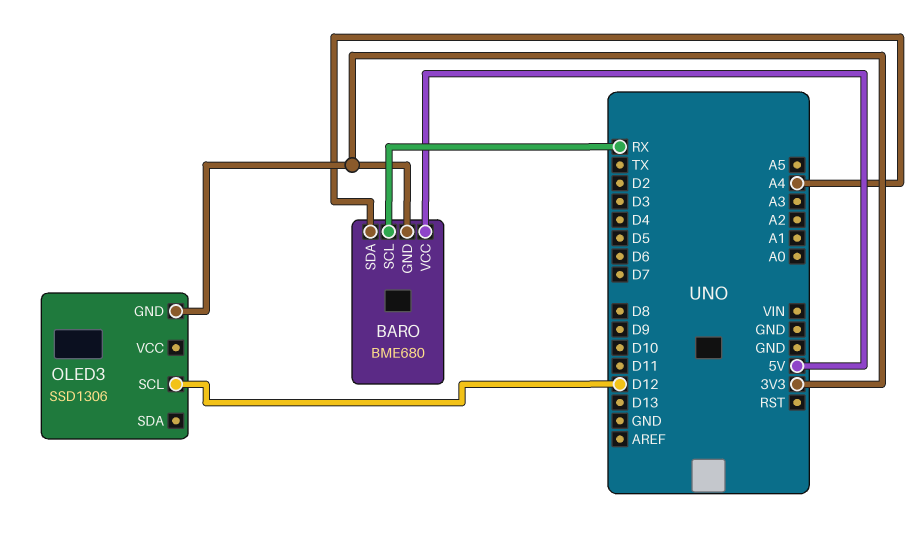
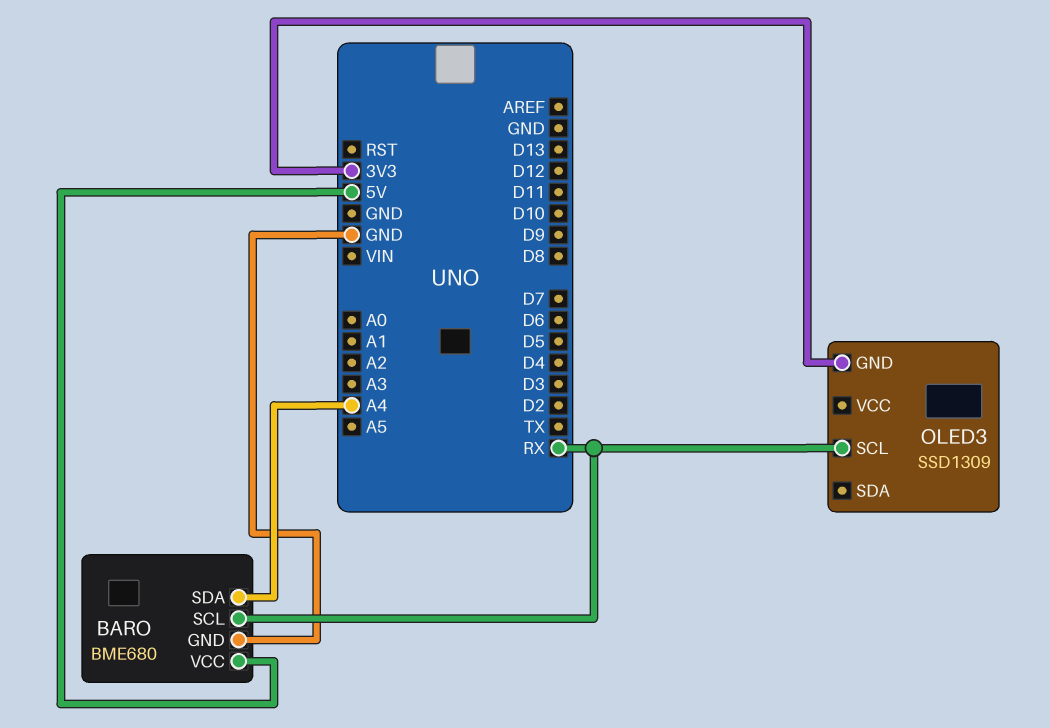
BARO pin GND: 3V3 -> GND
OLED3: SSD1306 -> SSD1309
OLED3 pin SCL: D12 -> RX

